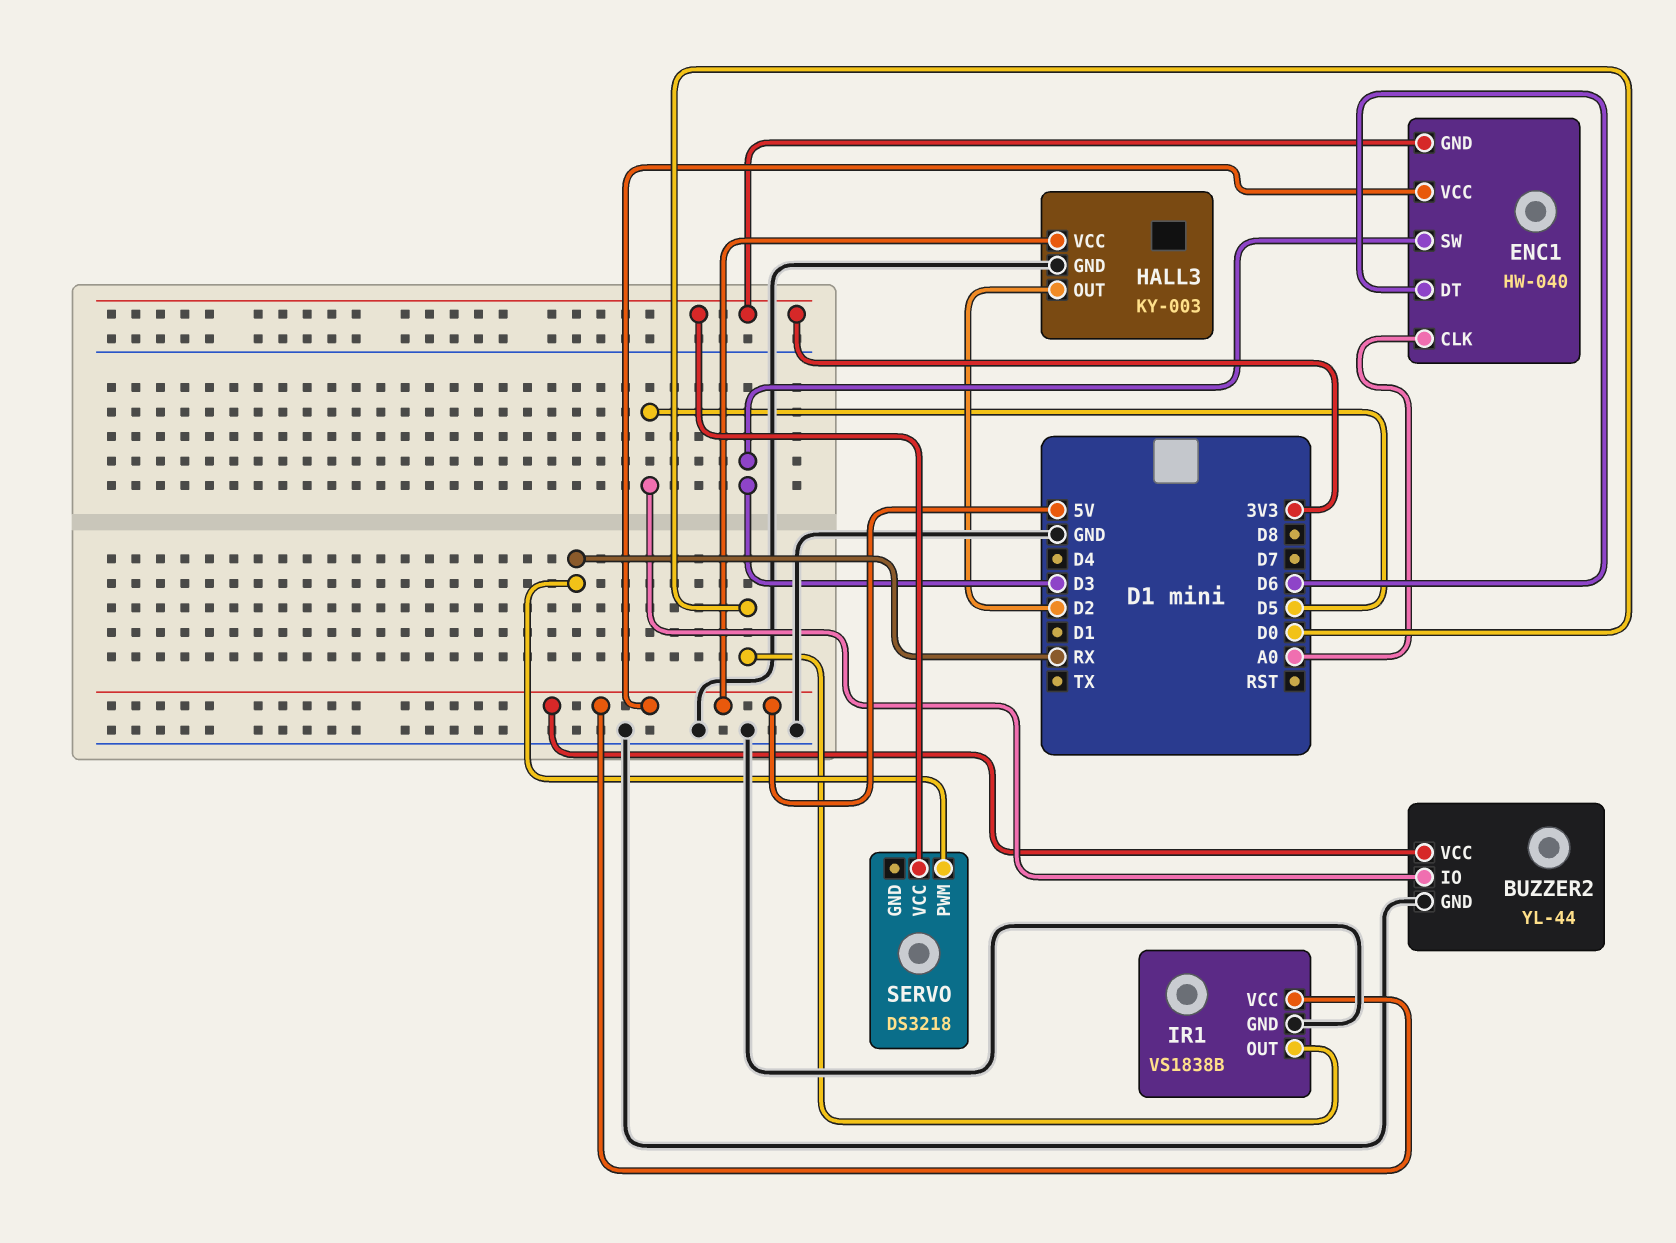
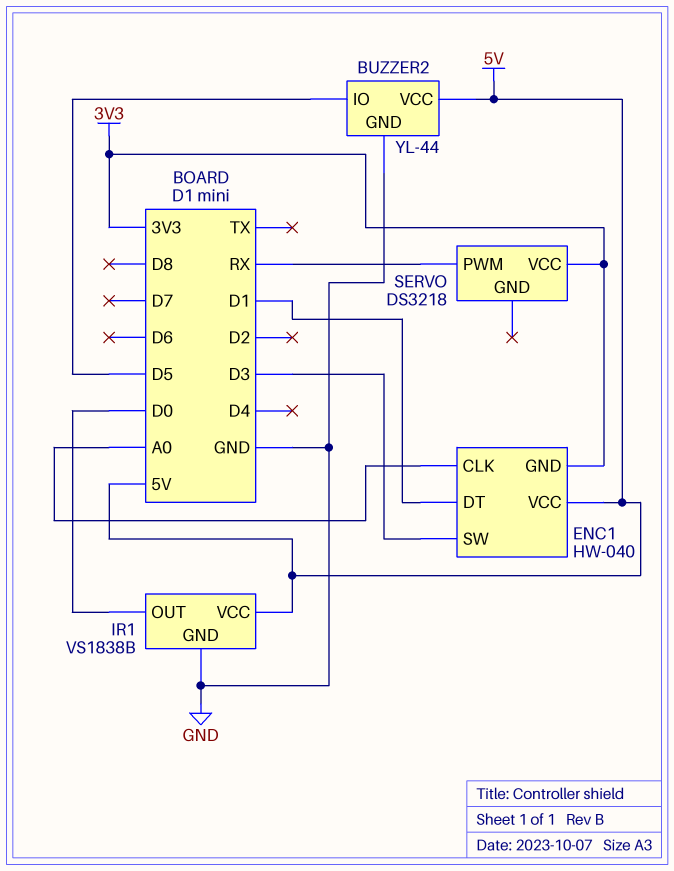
ENC1 pin DT: D6 -> D1
HALL3: KY-003 -> none
HALL3 pin GND: GND -> none
HALL3 pin OUT: D2 -> none
HALL3 pin VCC: 5V -> none

